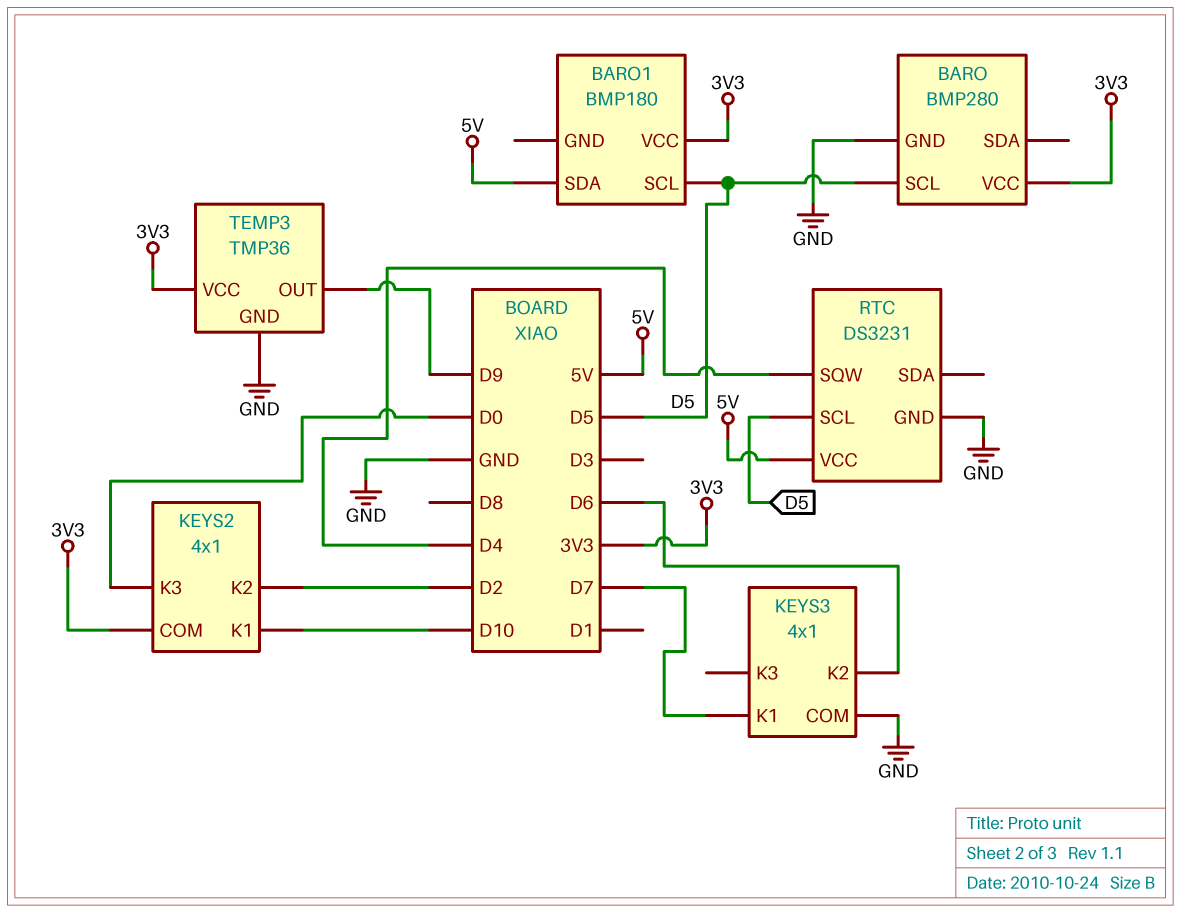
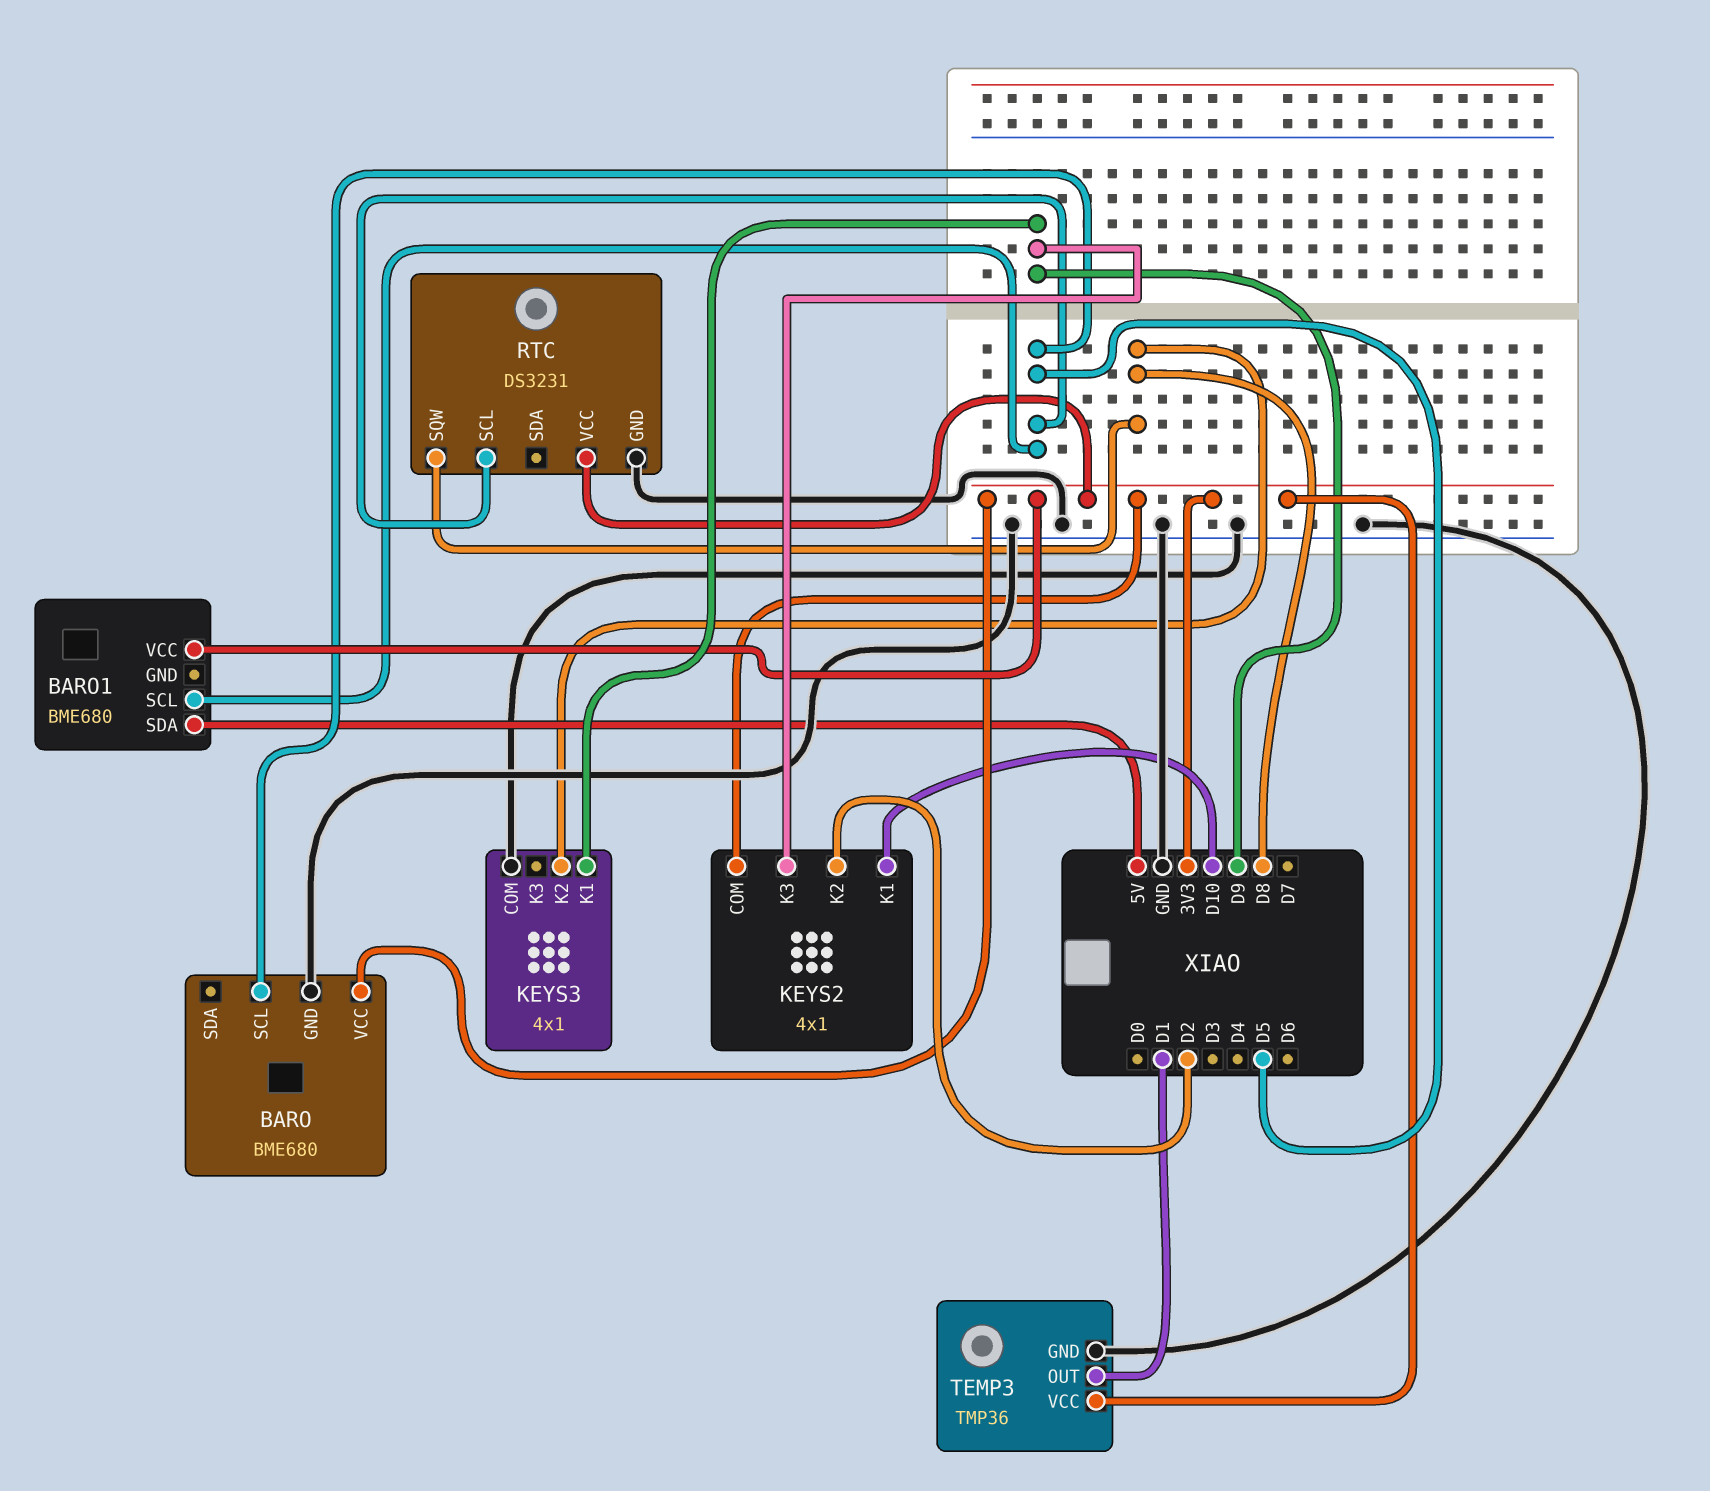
BARO: BMP280 -> BME680
BARO1: BMP180 -> BME680
KEYS2 pin K3: D0 -> D9
KEYS3 pin K1: D7 -> D9
KEYS3 pin K2: D6 -> D8
RTC pin SQW: D4 -> D8
RTC pin VCC: 5V -> 3V3
TEMP3 pin OUT: D9 -> D1

